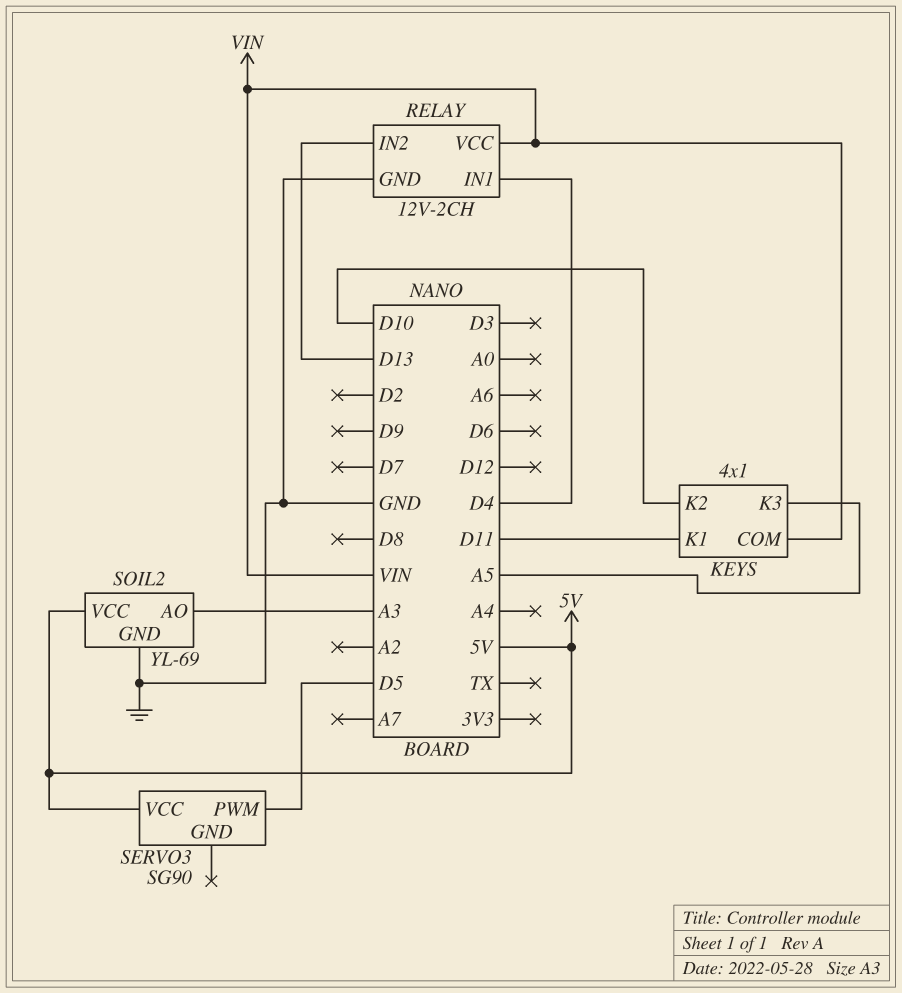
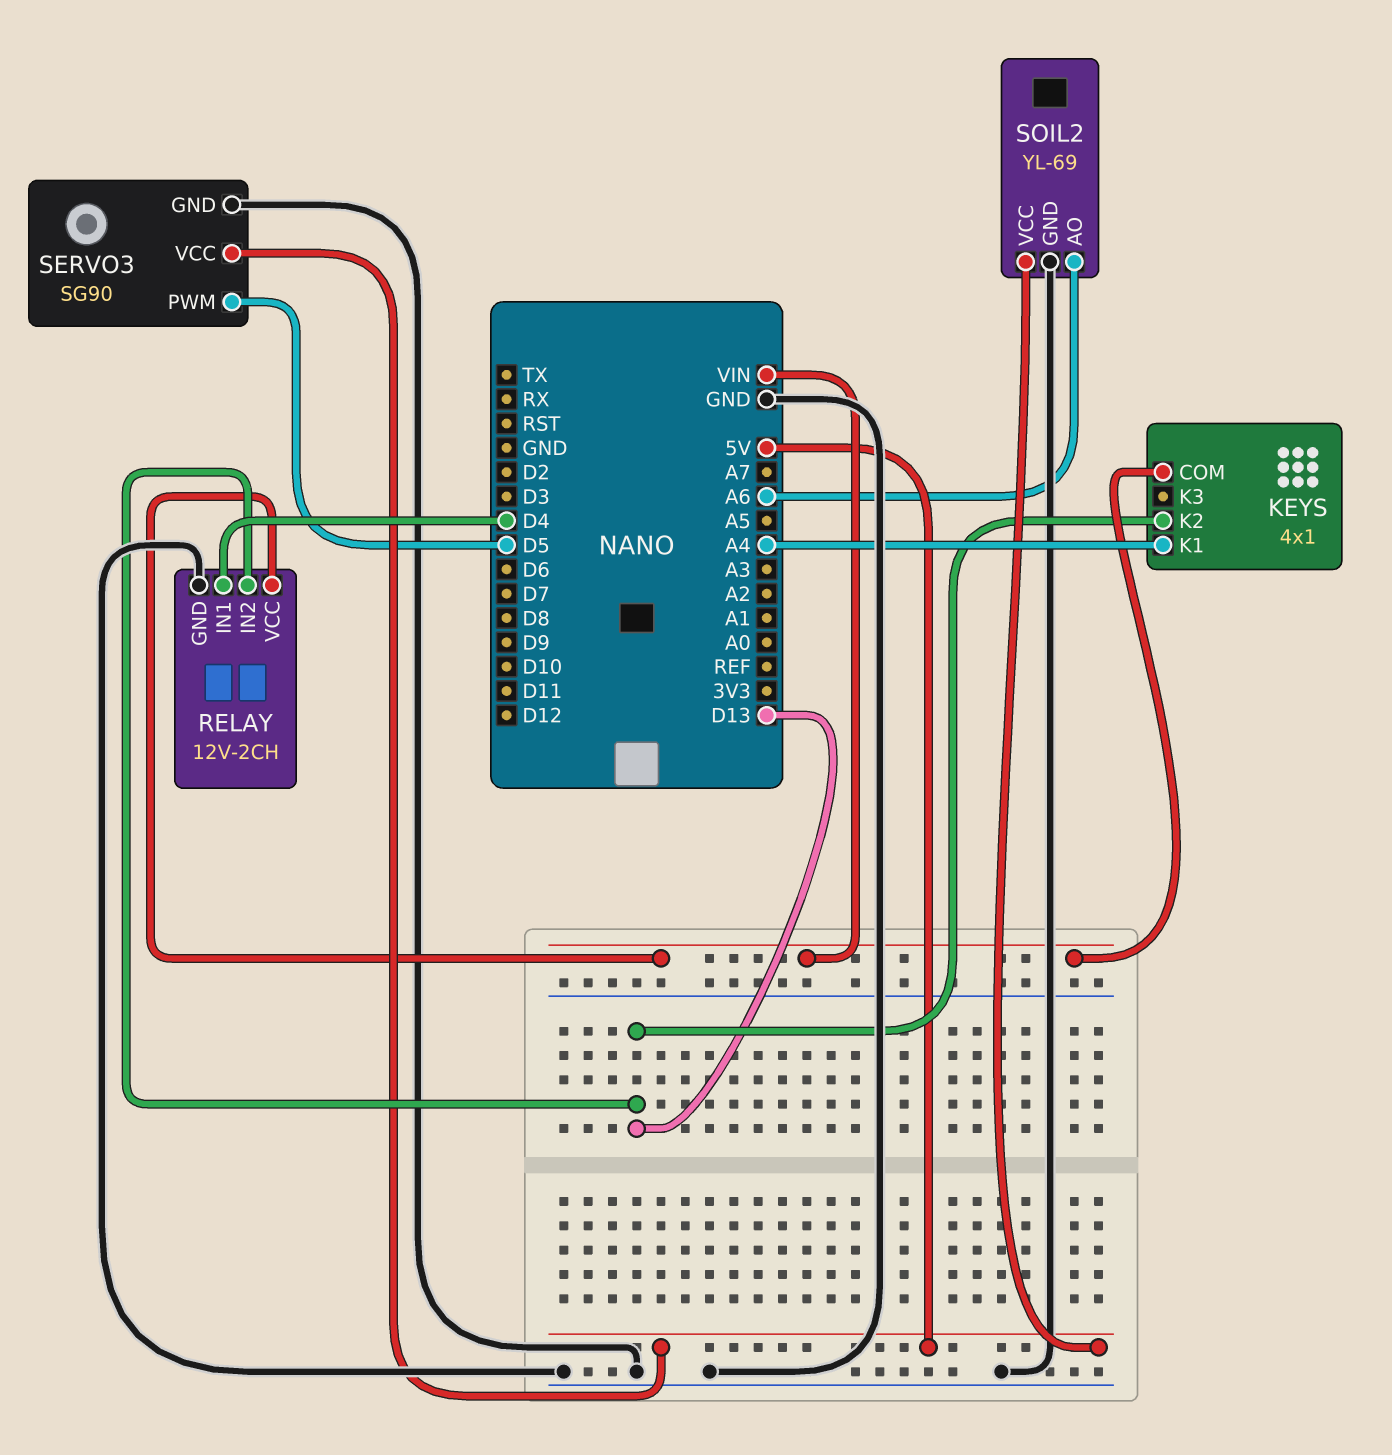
KEYS pin K1: D11 -> A4
KEYS pin K2: D10 -> D13
KEYS pin K3: A5 -> none
SERVO3 pin GND: none -> GND
SOIL2 pin AO: A3 -> A6

